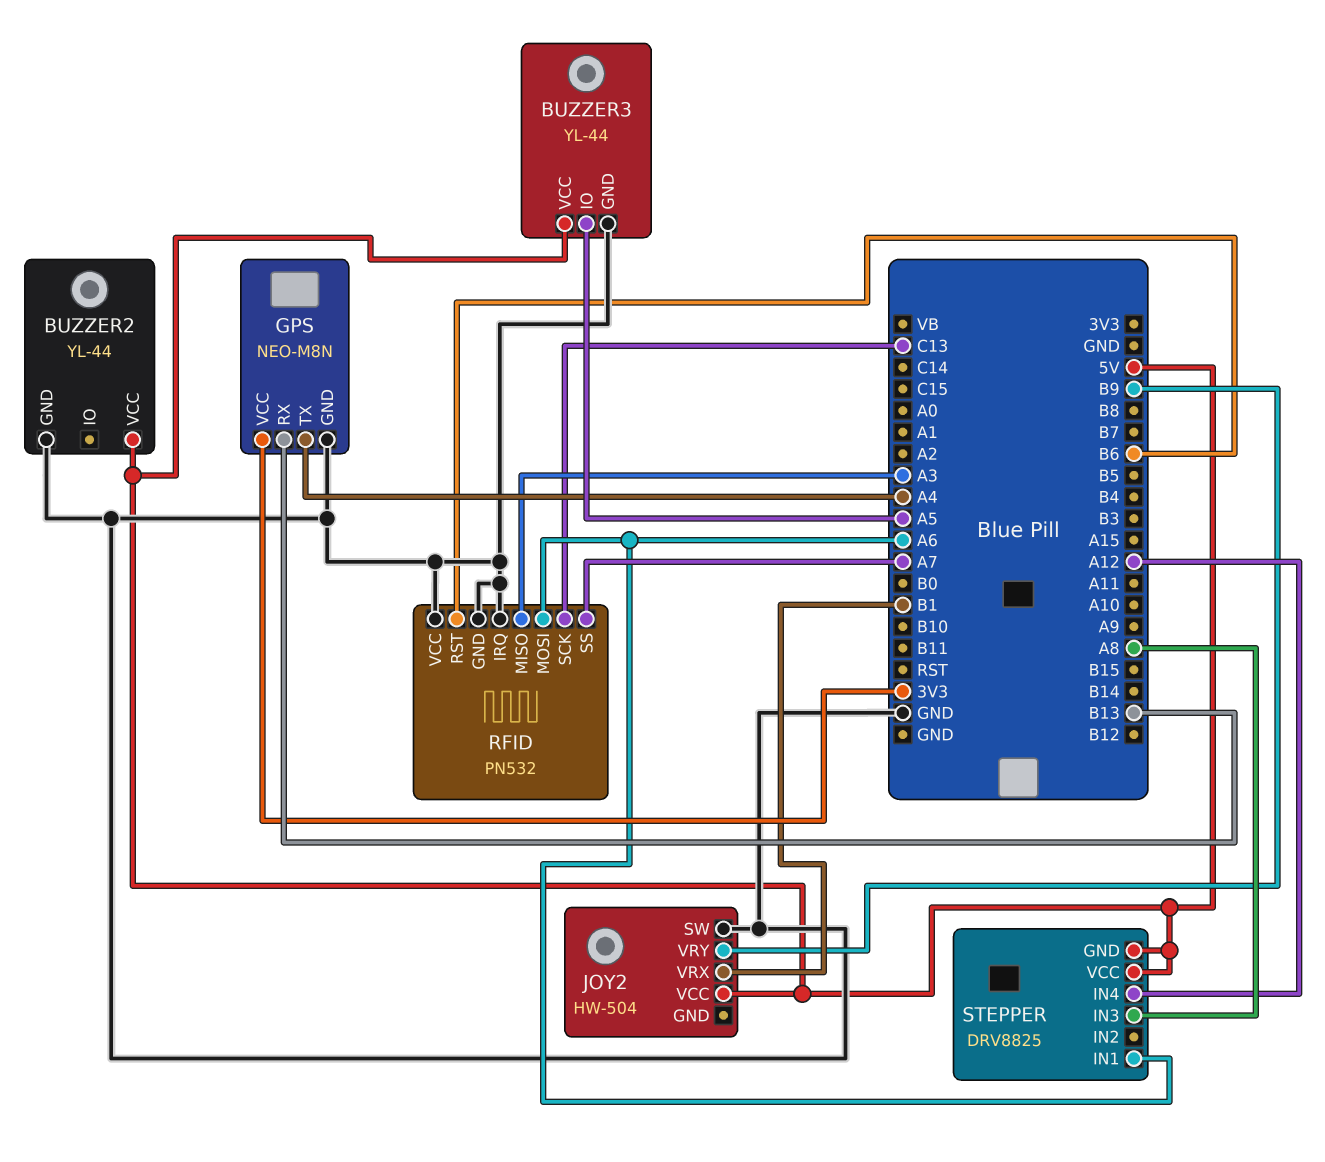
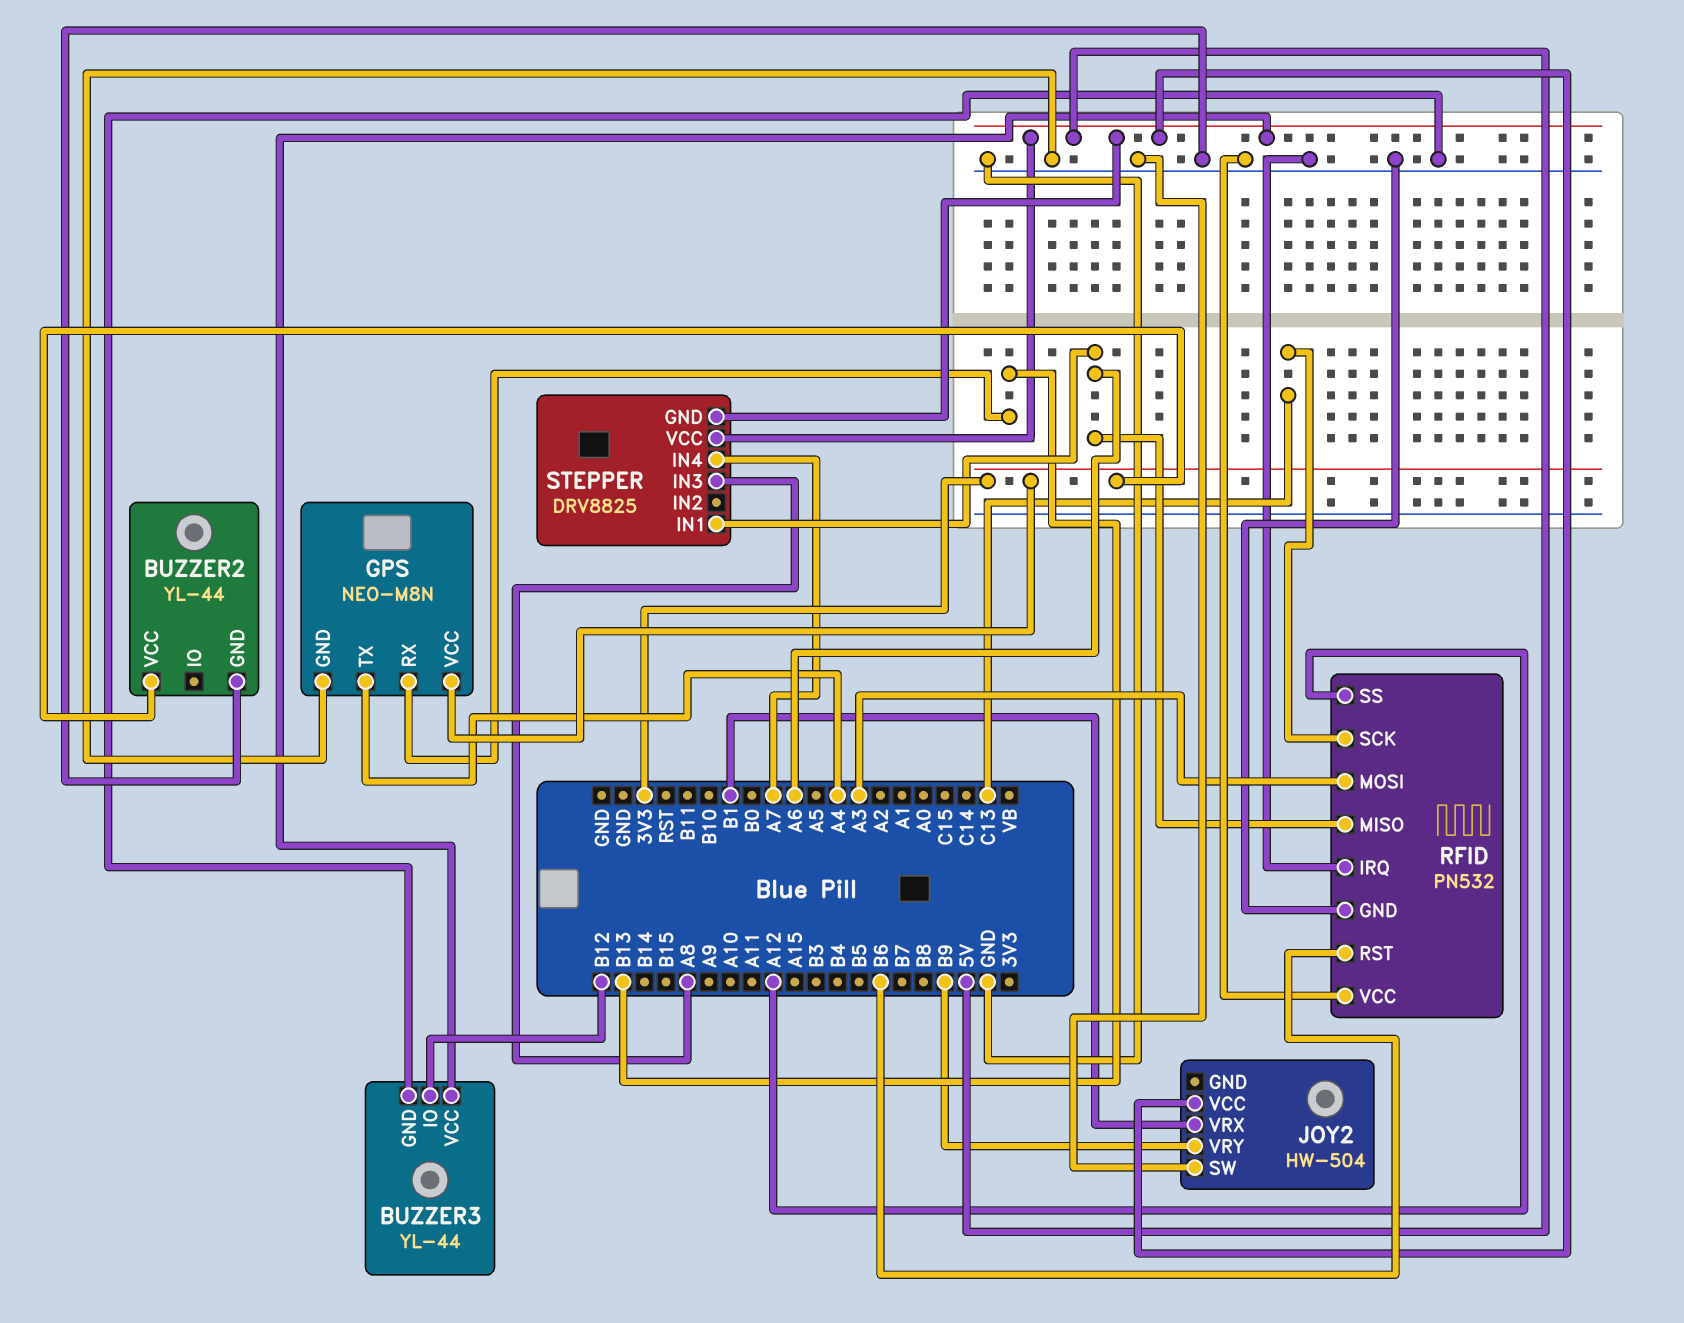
BUZZER2 pin VCC: 5V -> 3V3
BUZZER3 pin IO: A5 -> B12
RFID pin MISO: A3 -> A6
RFID pin MOSI: A6 -> A3
RFID pin SS: A7 -> A12
STEPPER pin IN4: A12 -> A7

